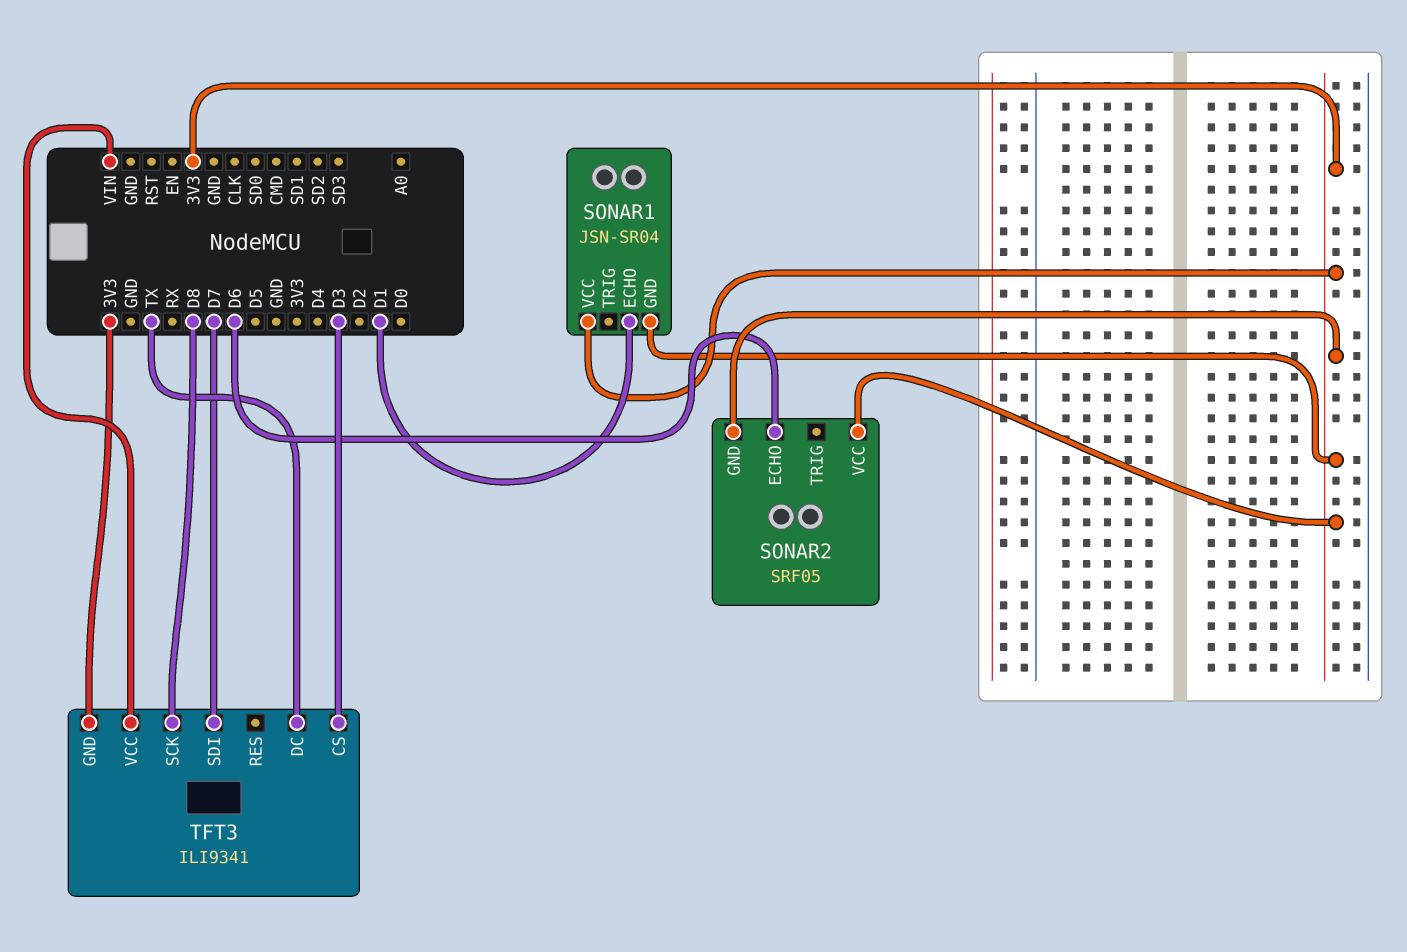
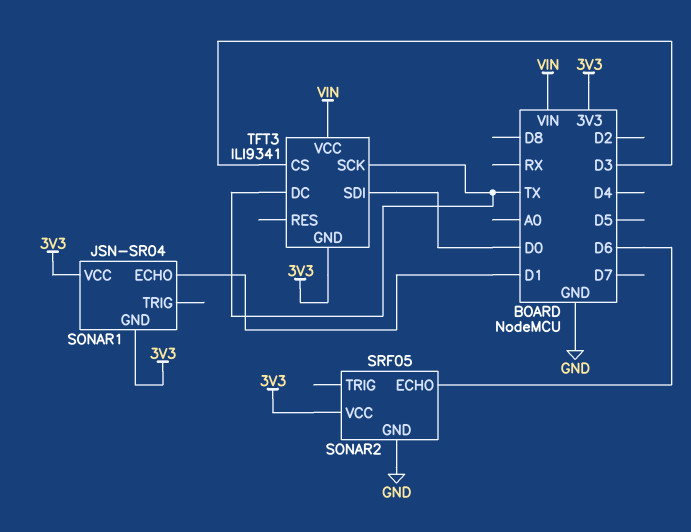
SONAR2 pin GND: 3V3 -> GND
TFT3 pin SCK: D8 -> TX
TFT3 pin SDI: D7 -> D0

